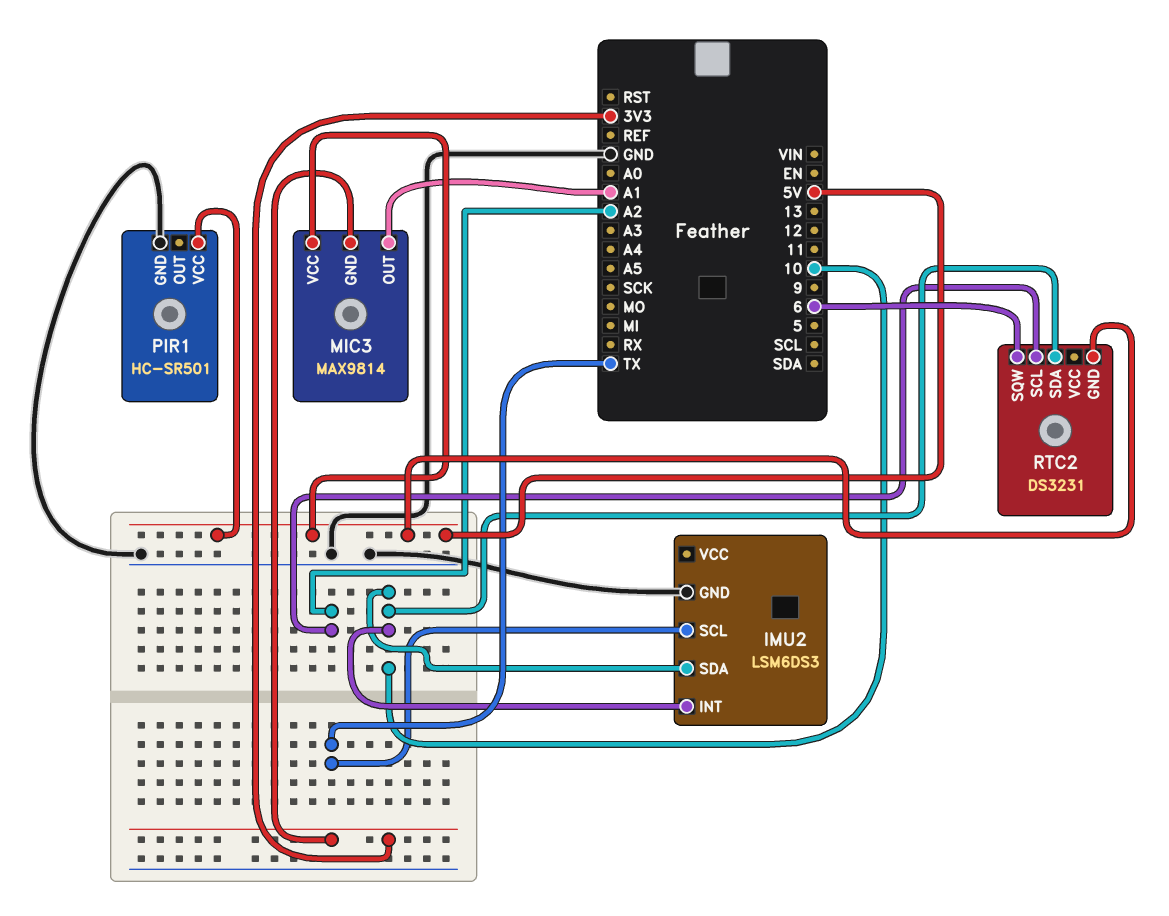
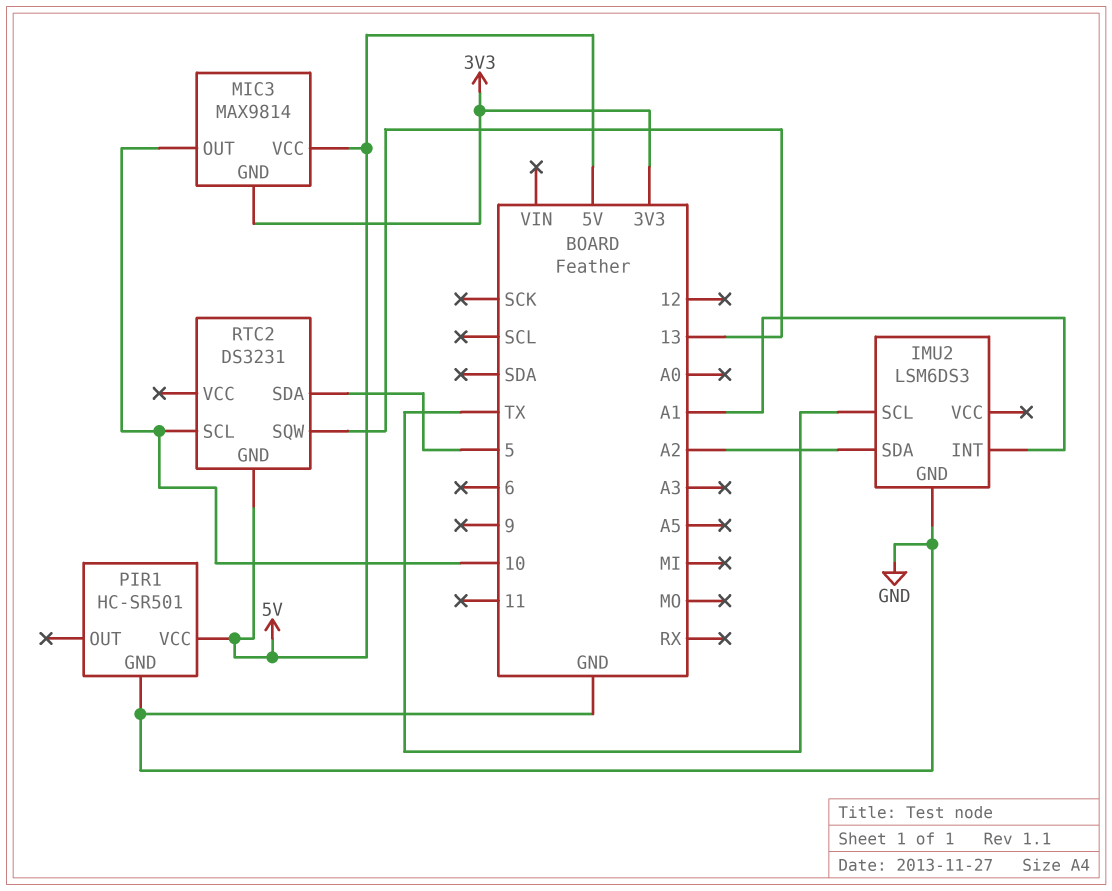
IMU2 pin INT: 10 -> A1
IMU2 pin SDA: 10 -> A2
MIC3 pin OUT: A1 -> 10
RTC2 pin SCL: A2 -> 10
RTC2 pin SDA: 10 -> 5
RTC2 pin SQW: 6 -> 13

